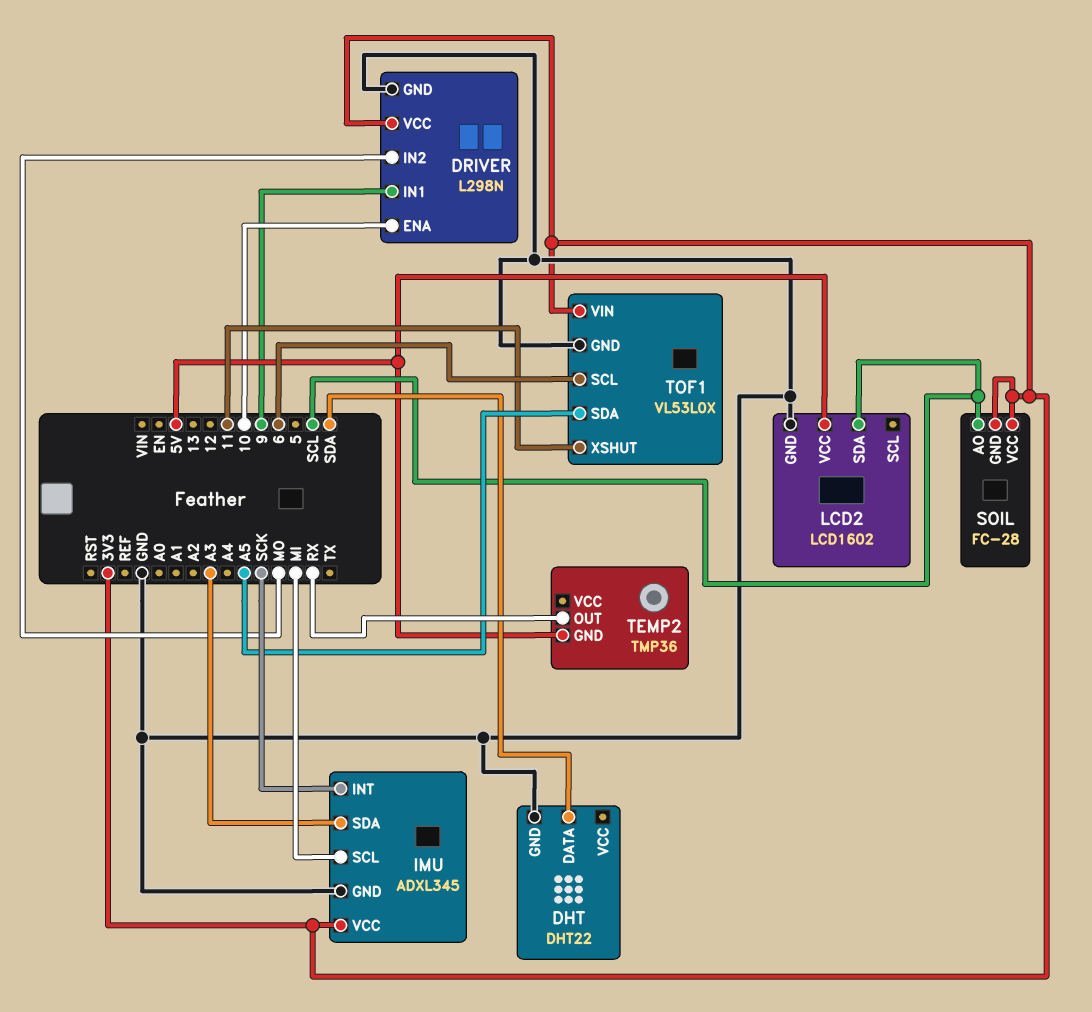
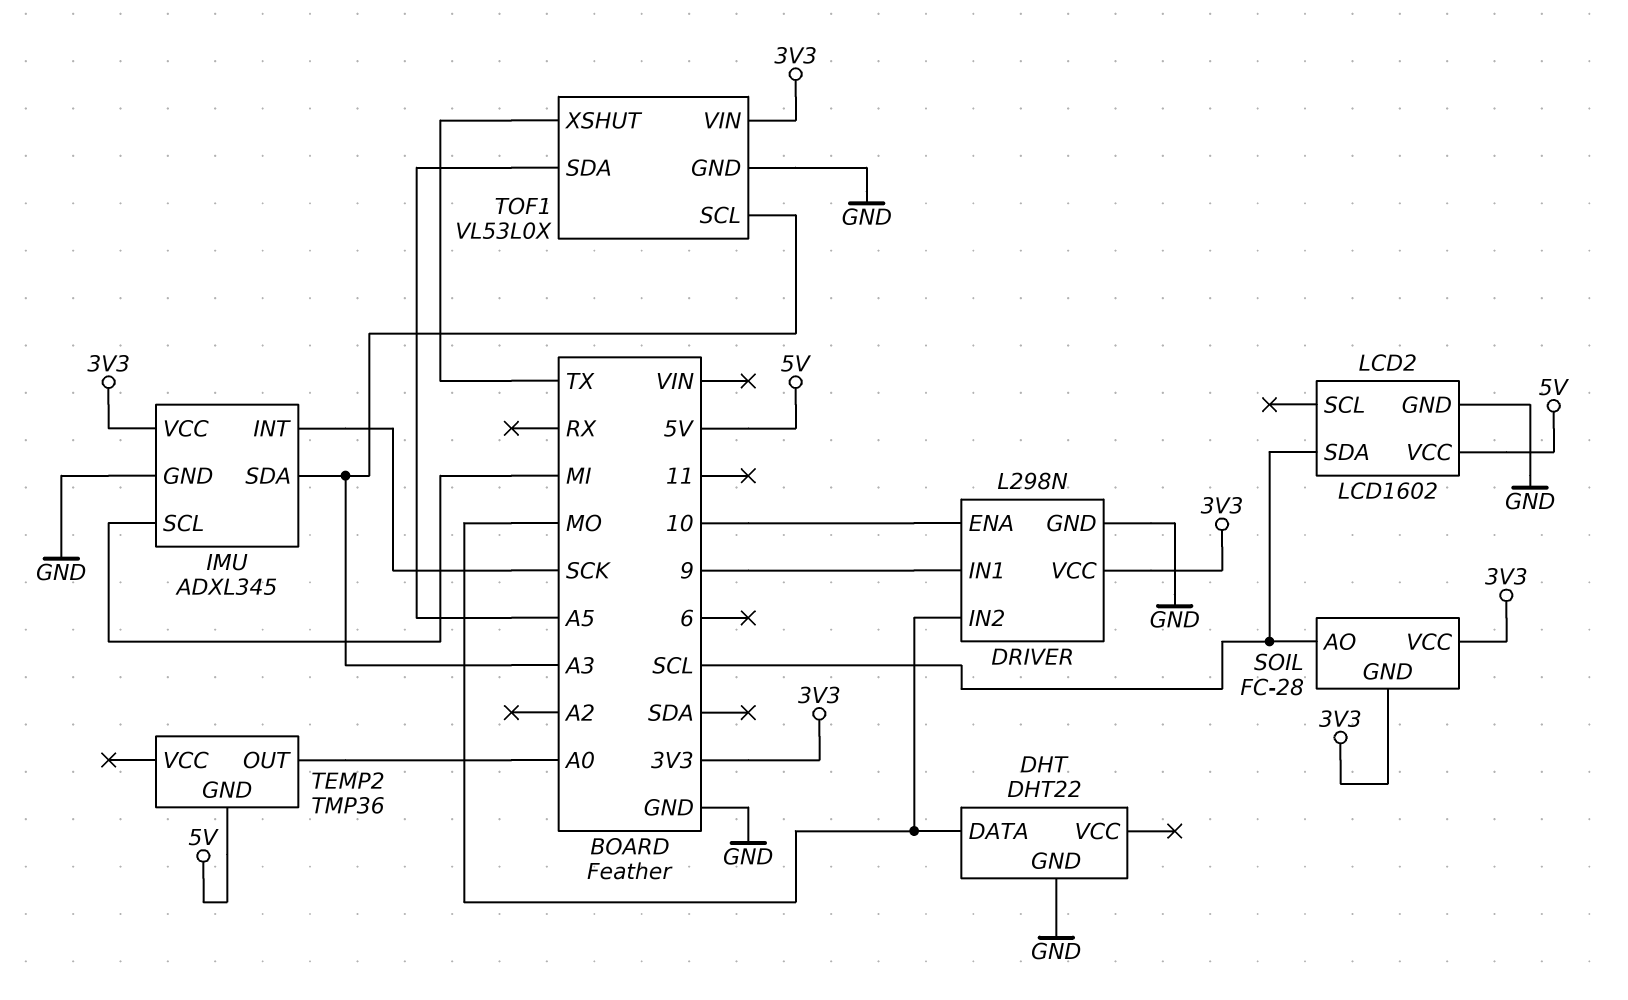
DHT pin DATA: SDA -> MO
TEMP2 pin OUT: RX -> A0
TOF1 pin SCL: 6 -> A3
TOF1 pin XSHUT: 11 -> TX

